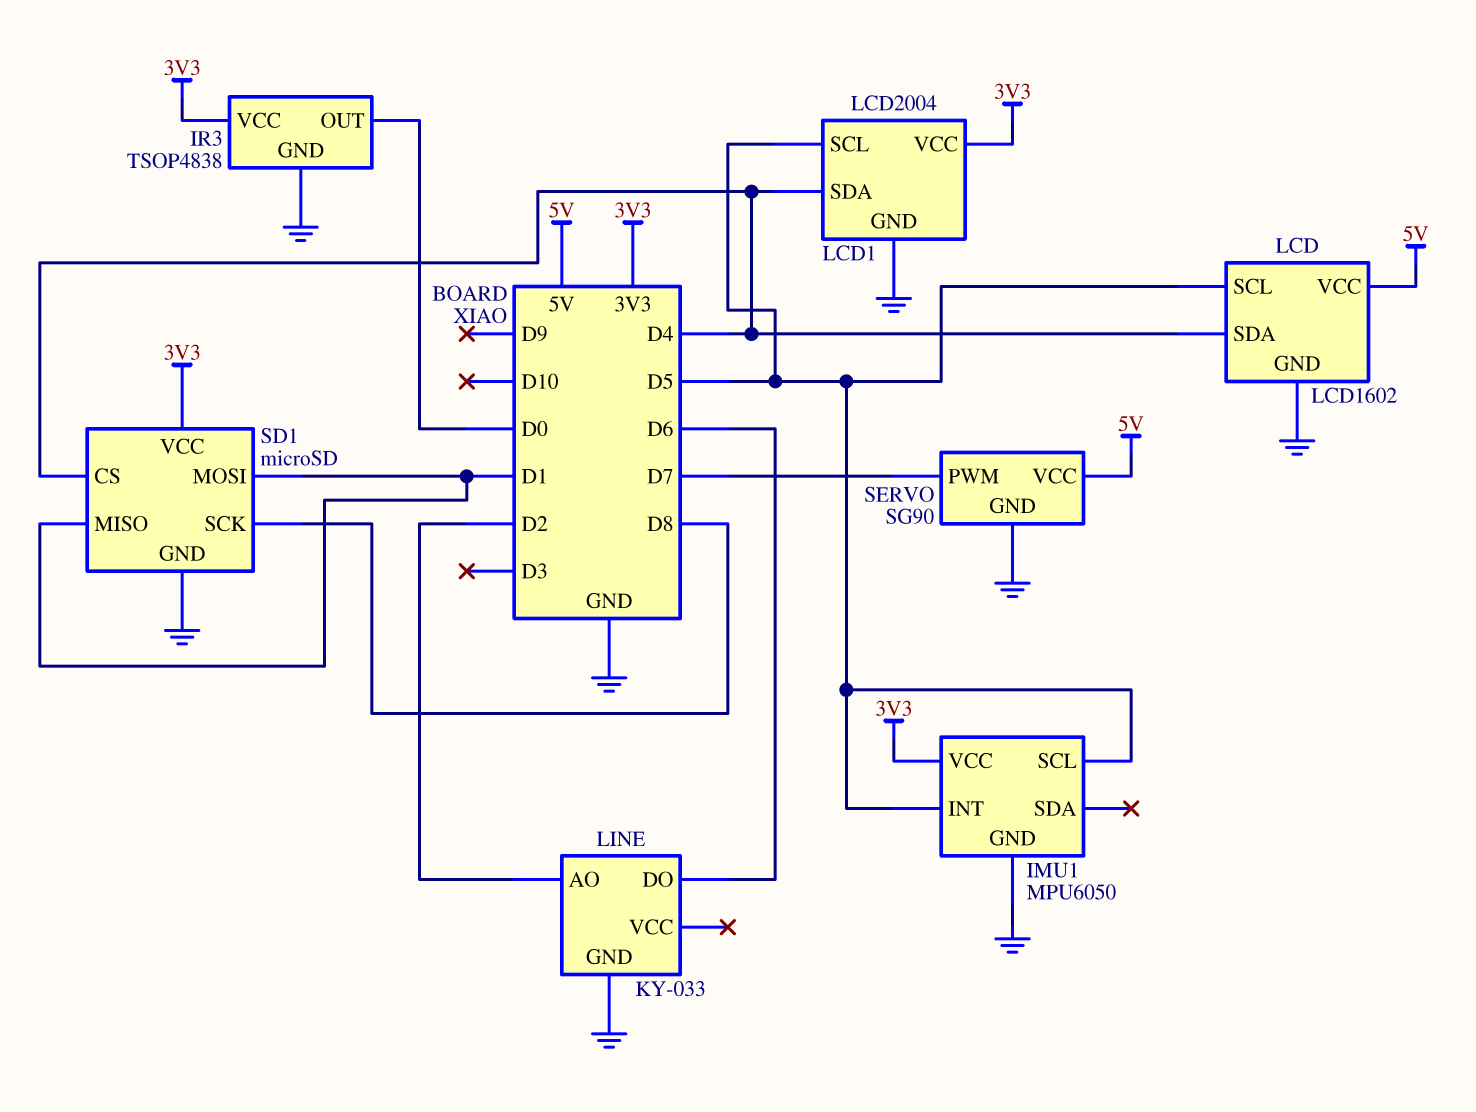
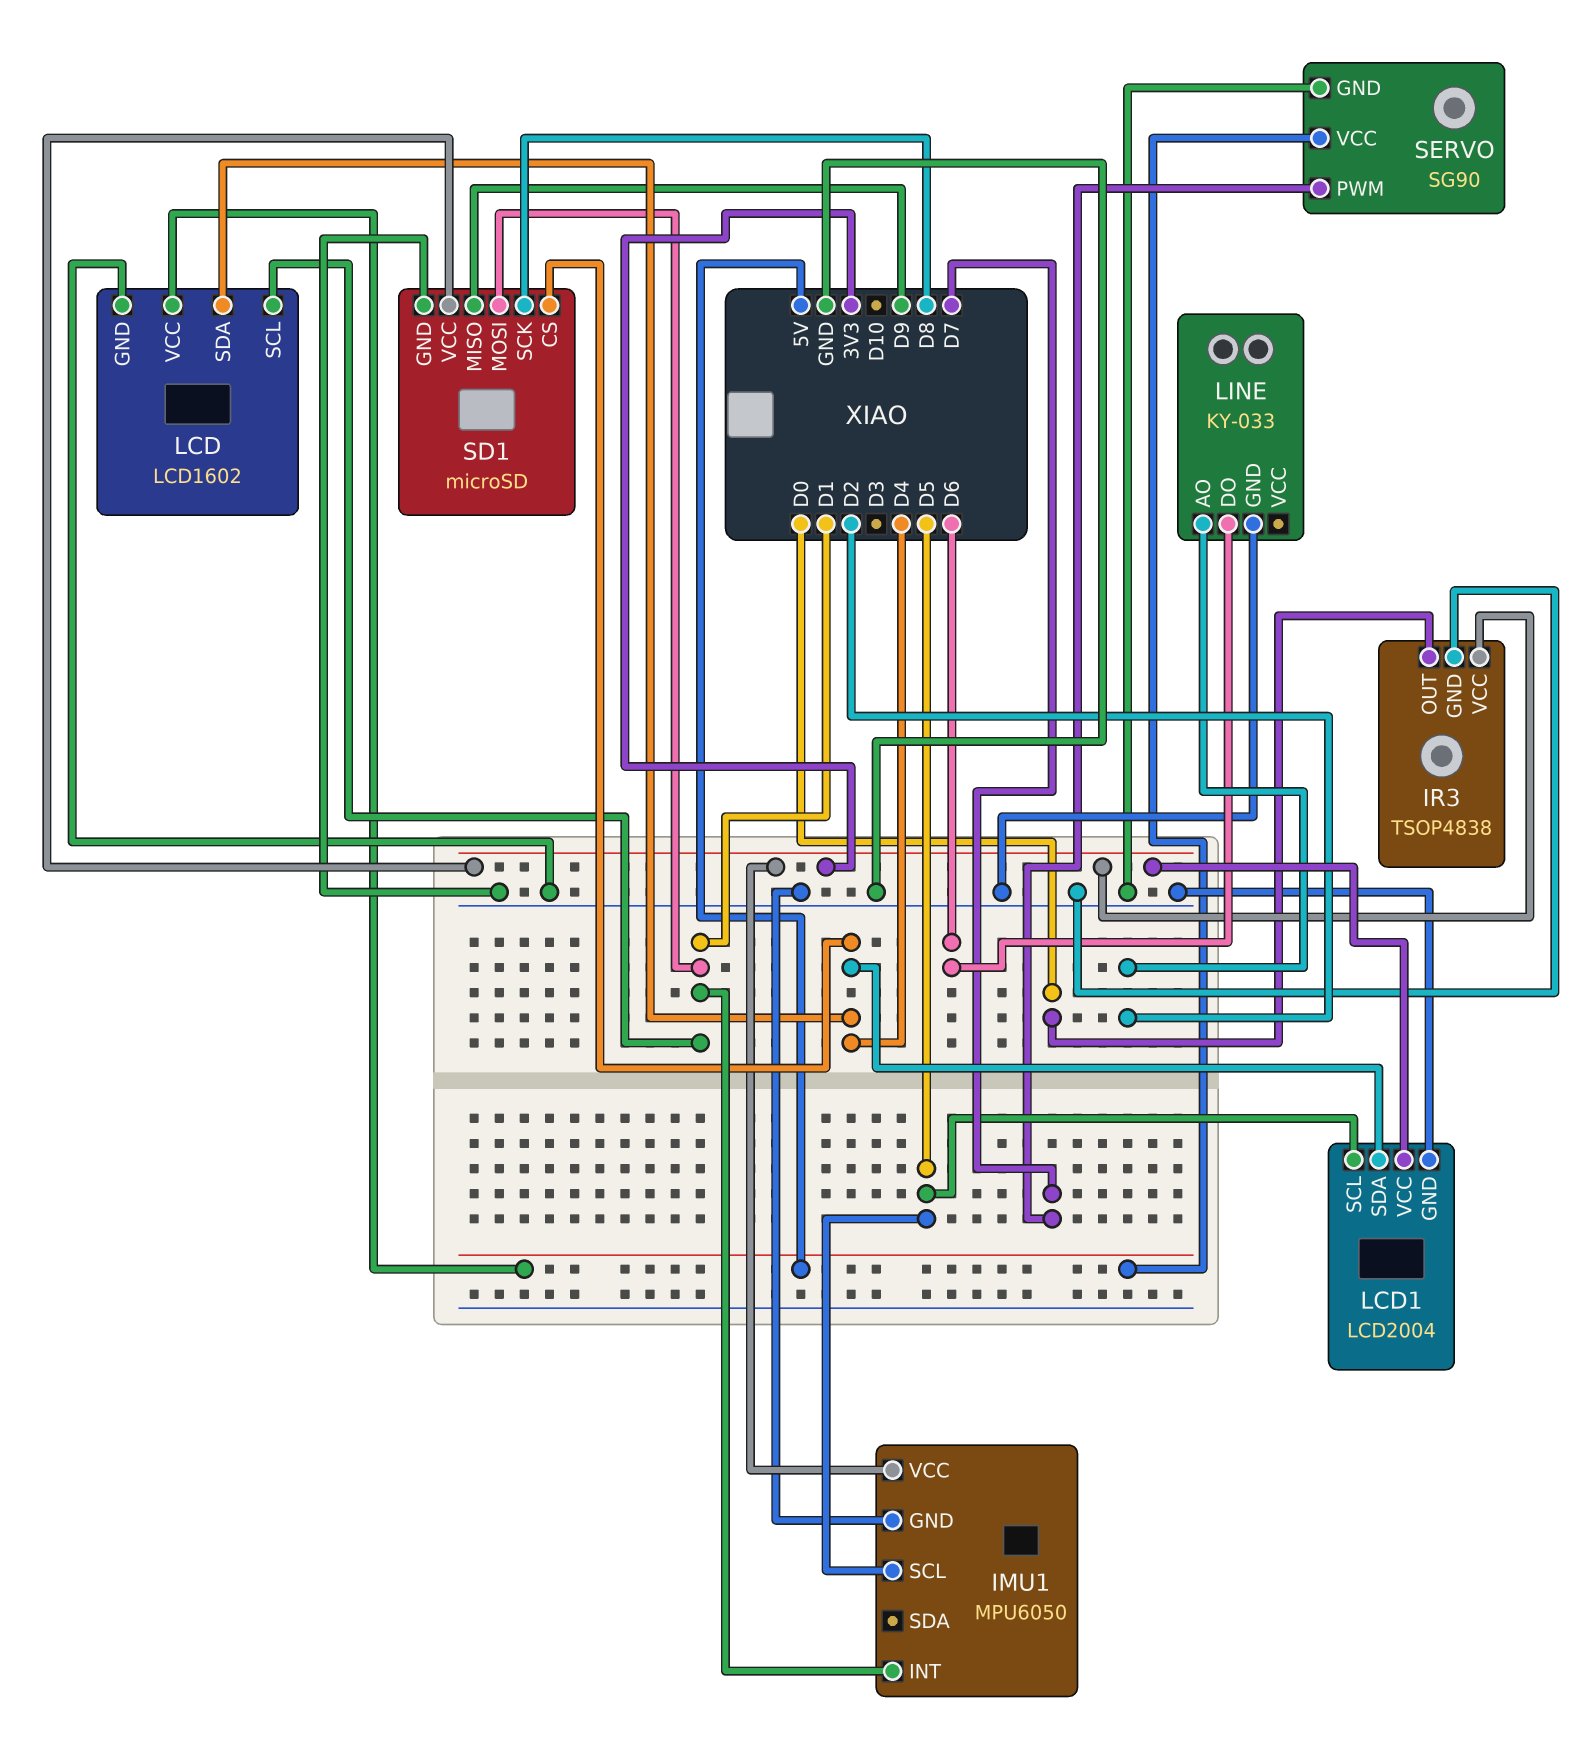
IMU1 pin INT: D5 -> D1
LCD pin SCL: D5 -> D1
SD1 pin MISO: D1 -> D9

